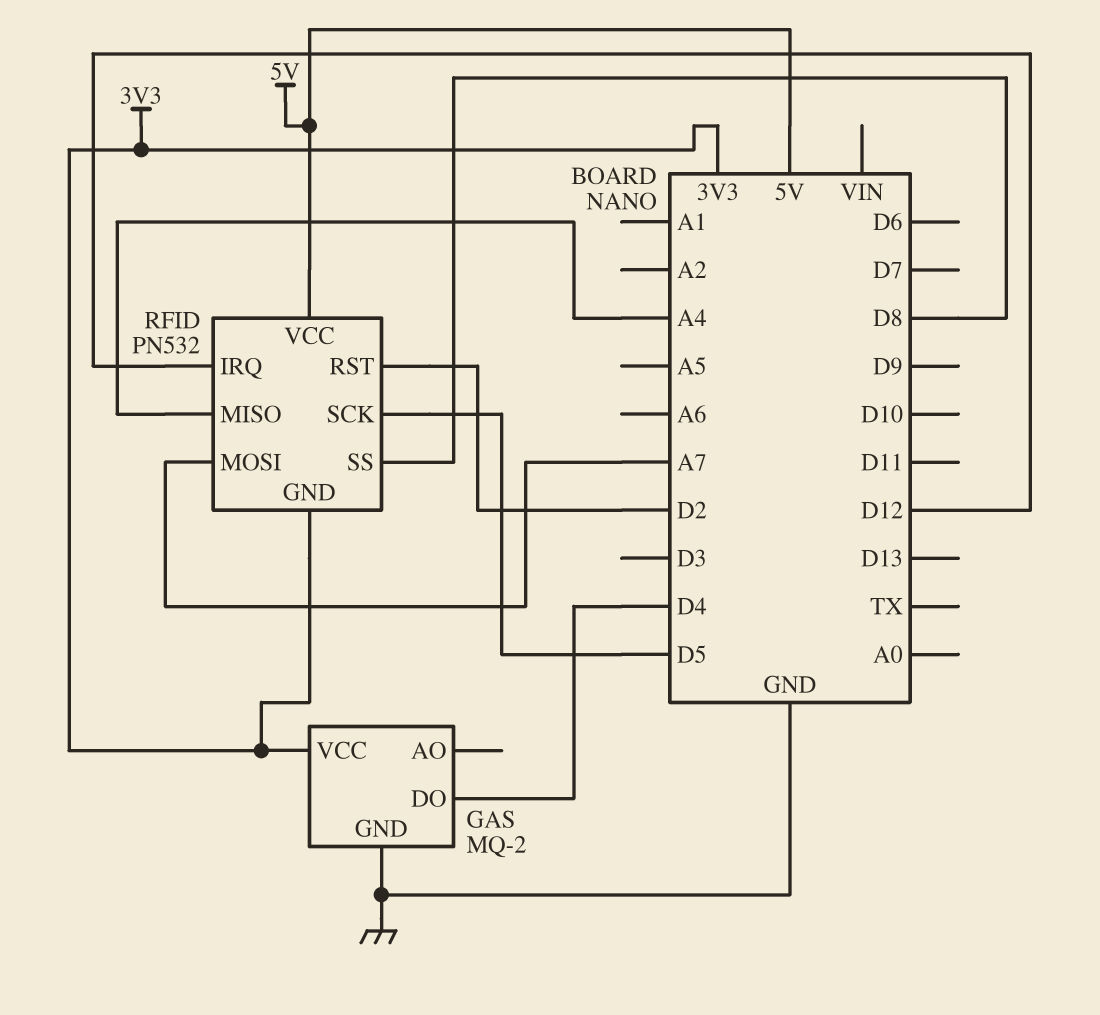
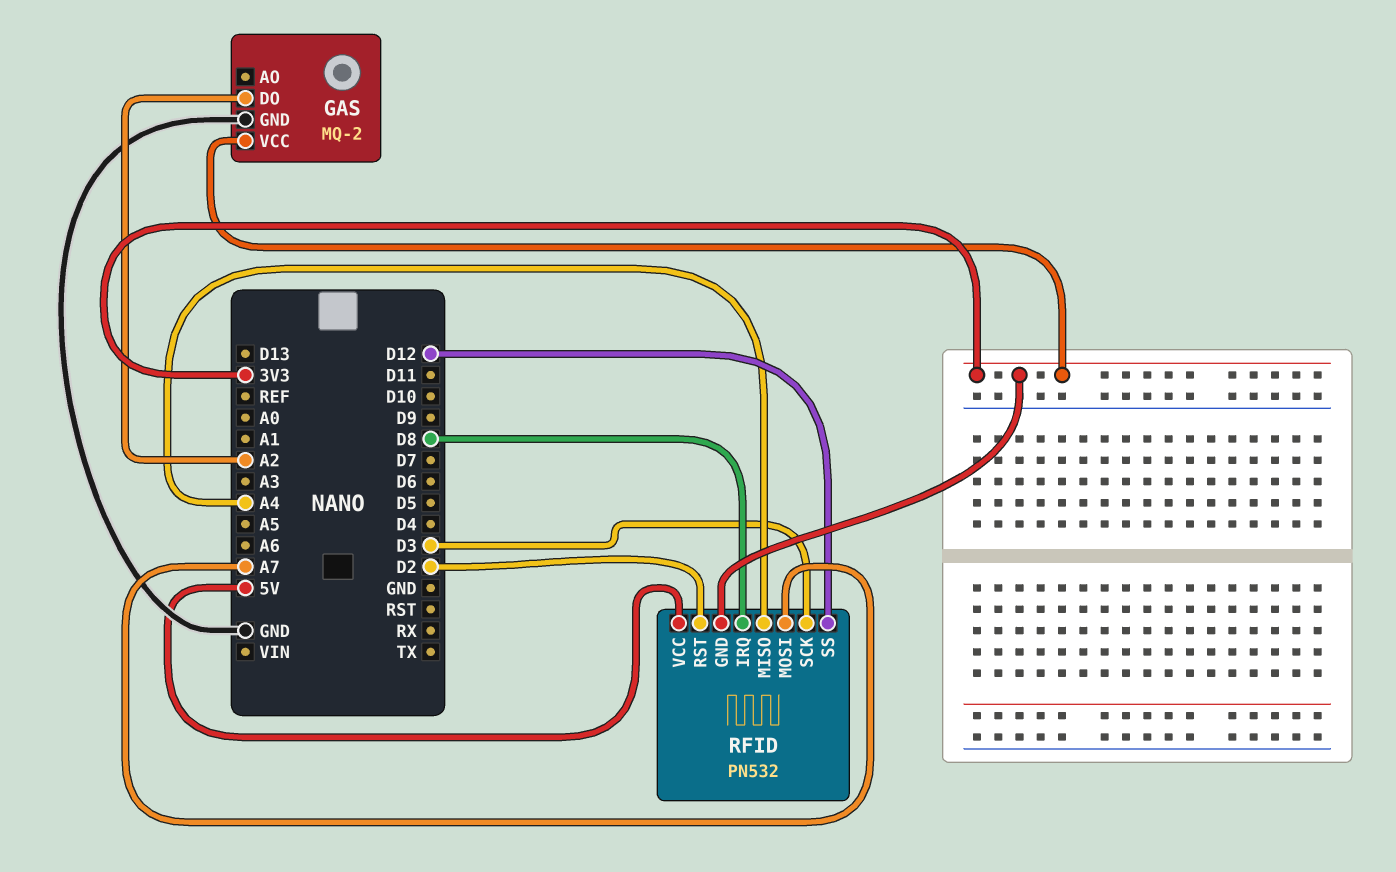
GAS pin DO: D4 -> A2
RFID pin IRQ: D12 -> D8
RFID pin SCK: D5 -> D3
RFID pin SS: D8 -> D12

